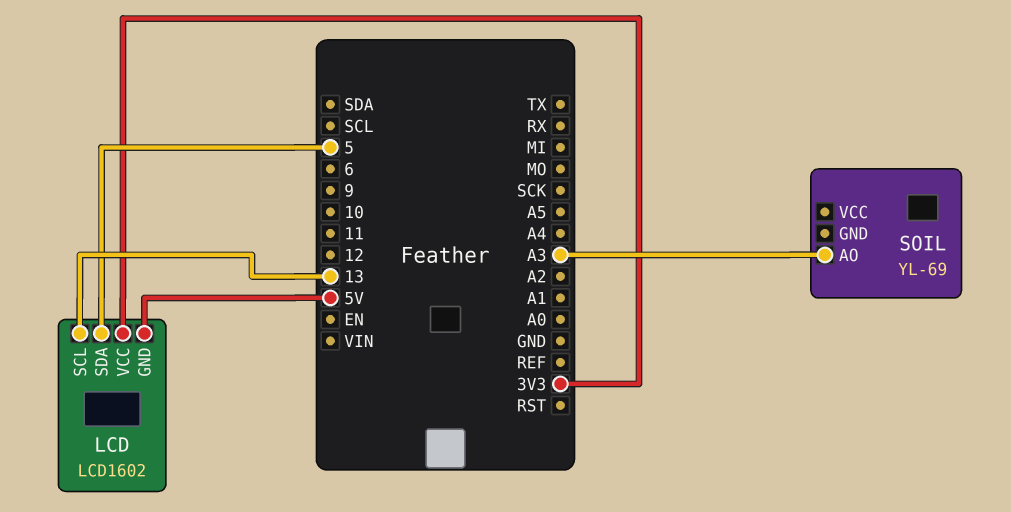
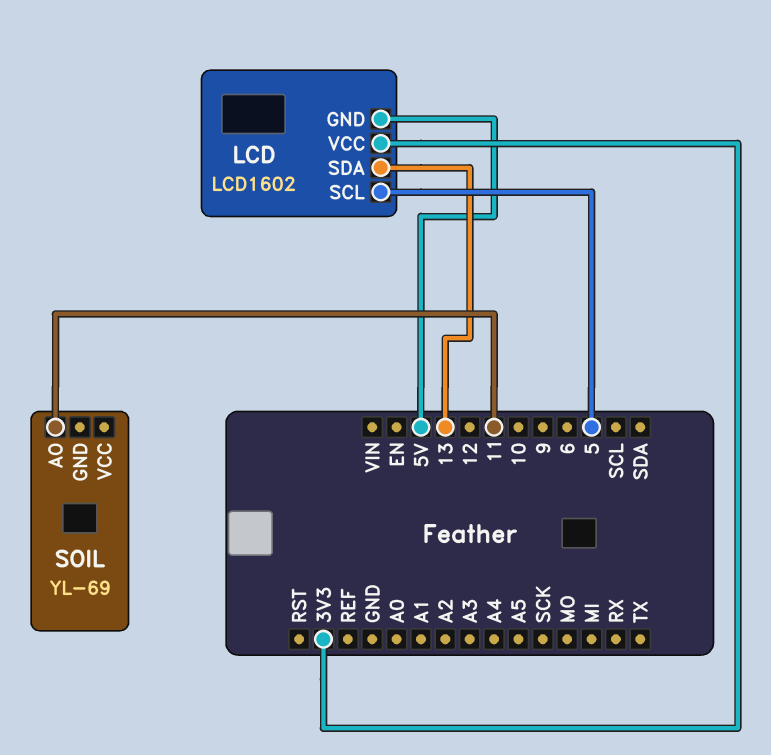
LCD pin SCL: 13 -> 5
LCD pin SDA: 5 -> 13
SOIL pin AO: A3 -> 11

